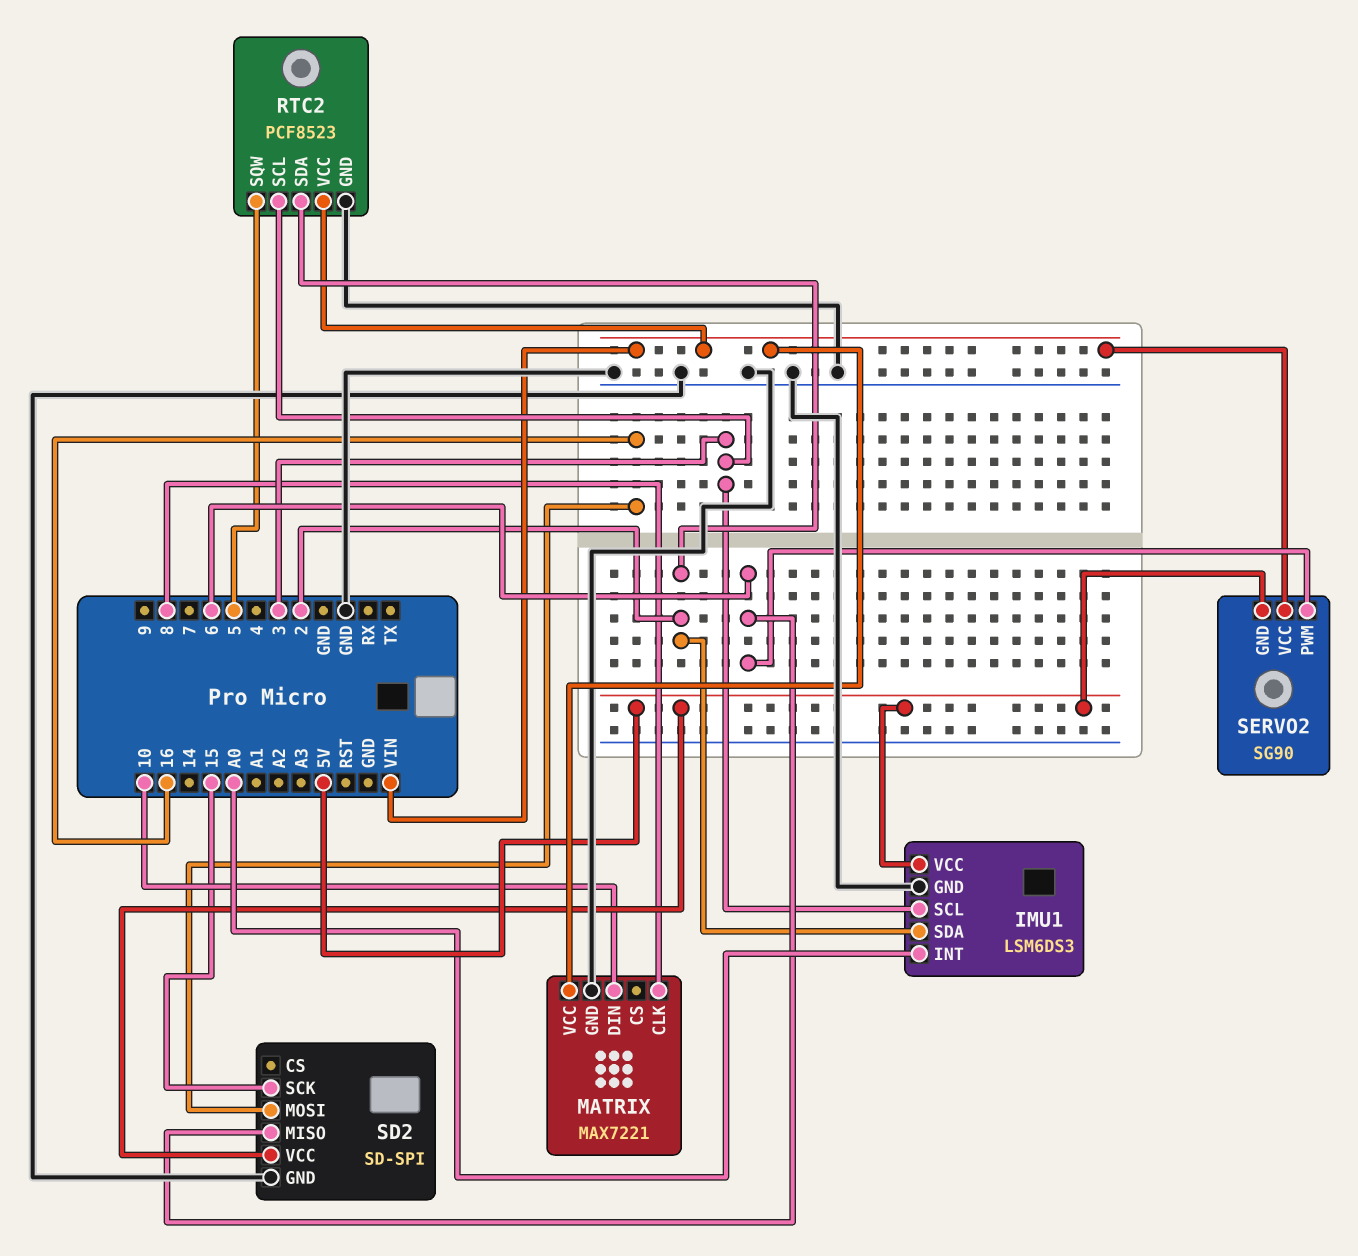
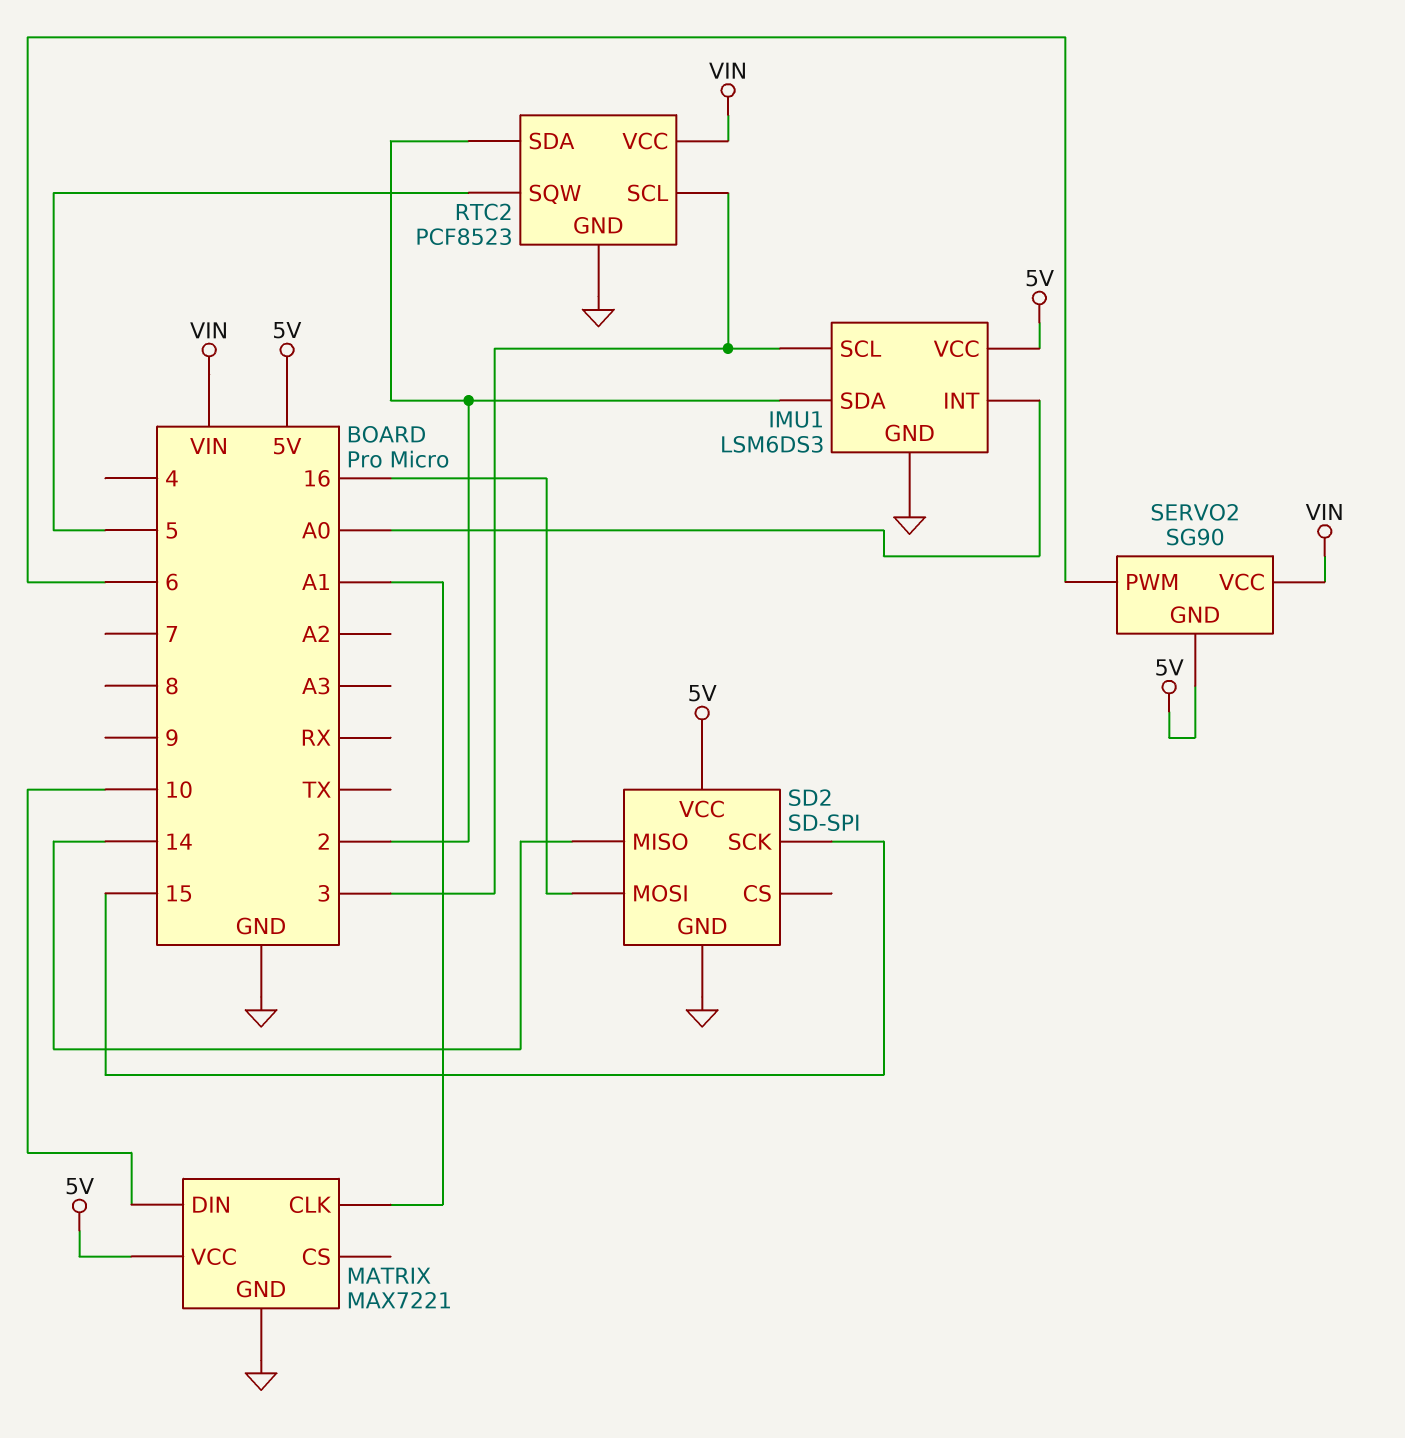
MATRIX pin CLK: 8 -> A1
MATRIX pin VCC: VIN -> 5V
SD2 pin MISO: 6 -> 14

